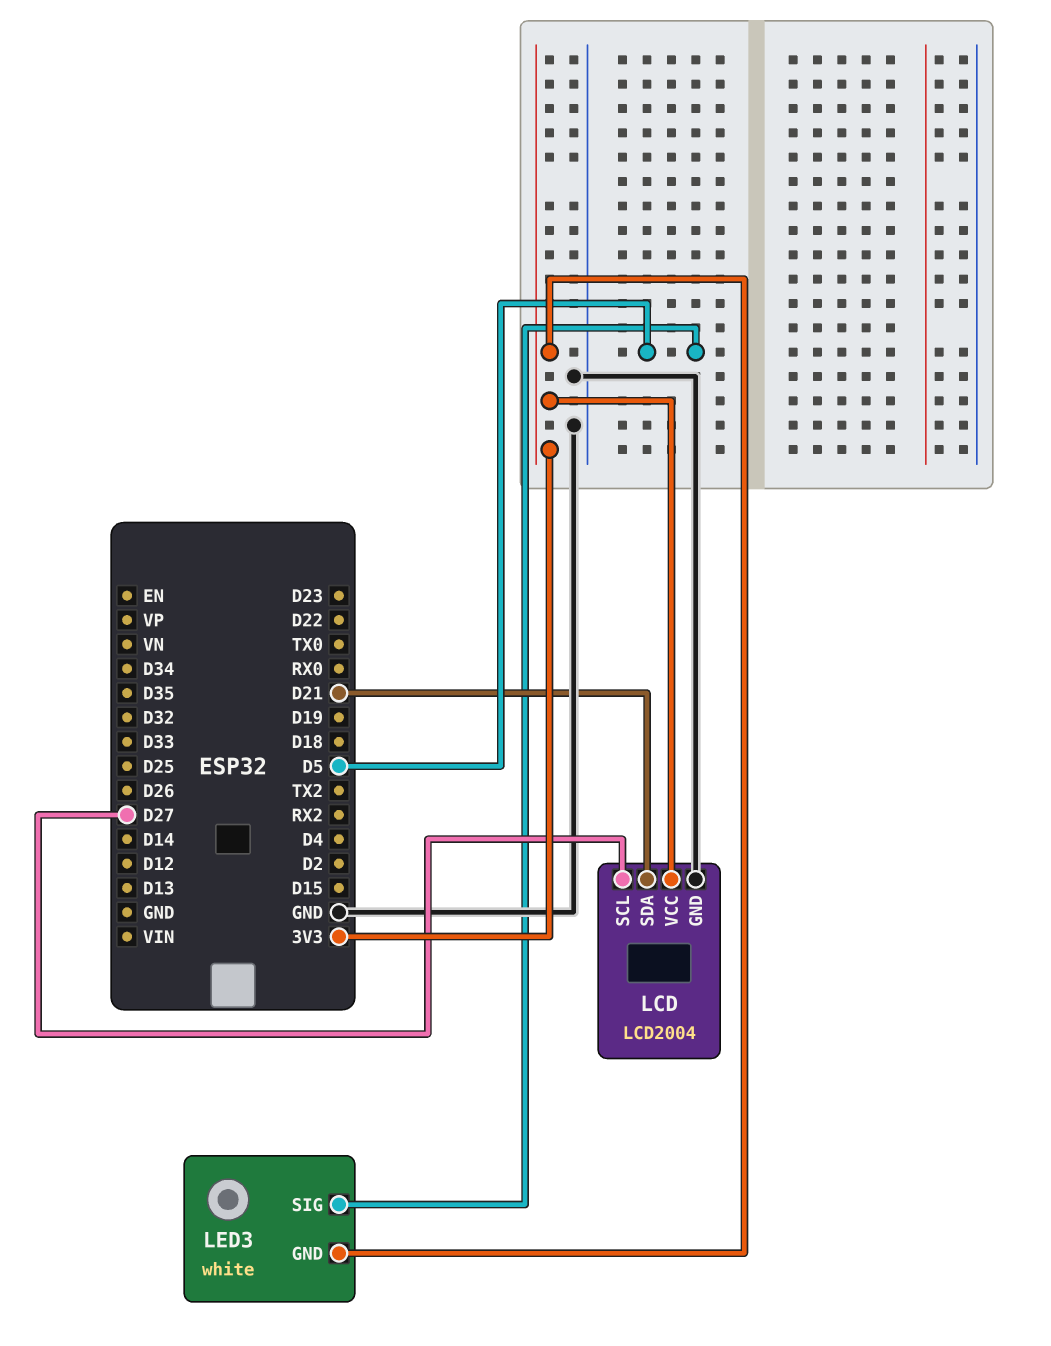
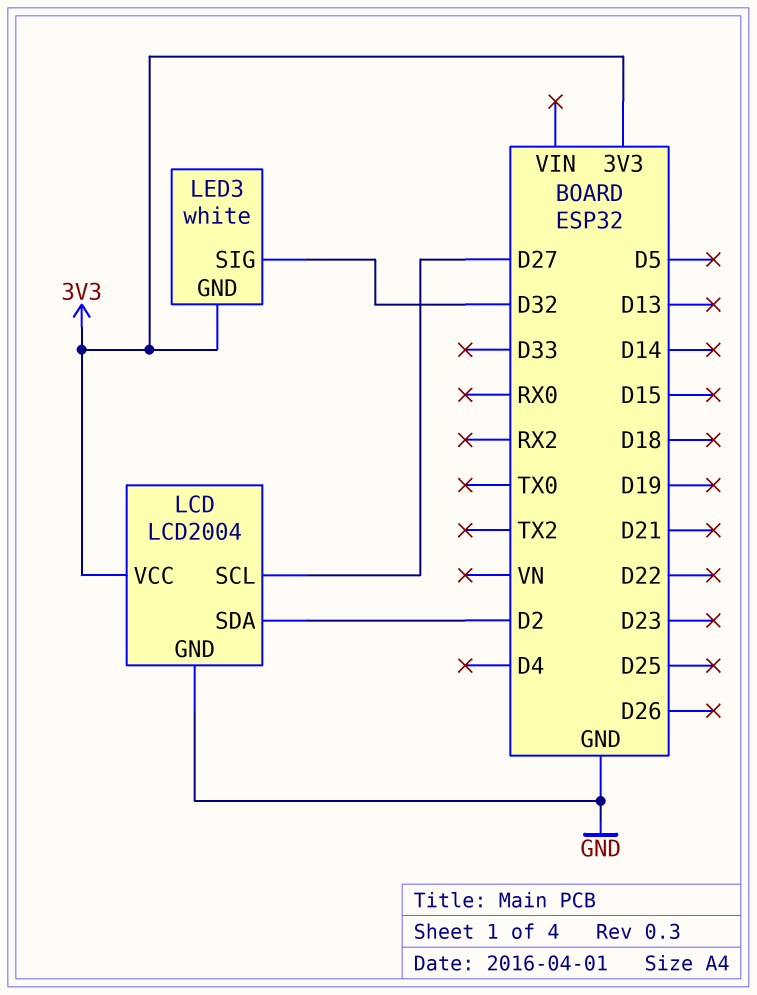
LCD pin SDA: D21 -> D2
LED3 pin SIG: D5 -> D32

